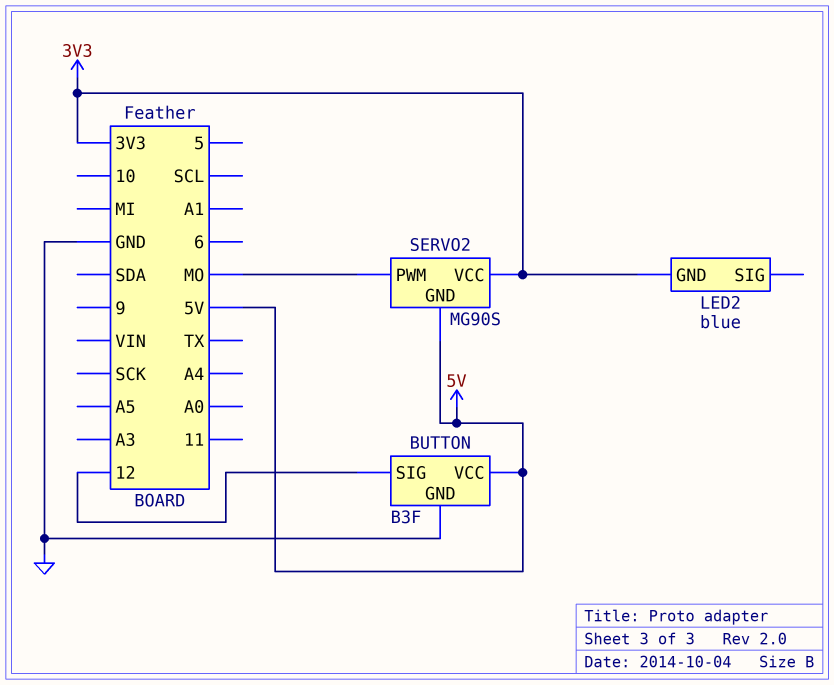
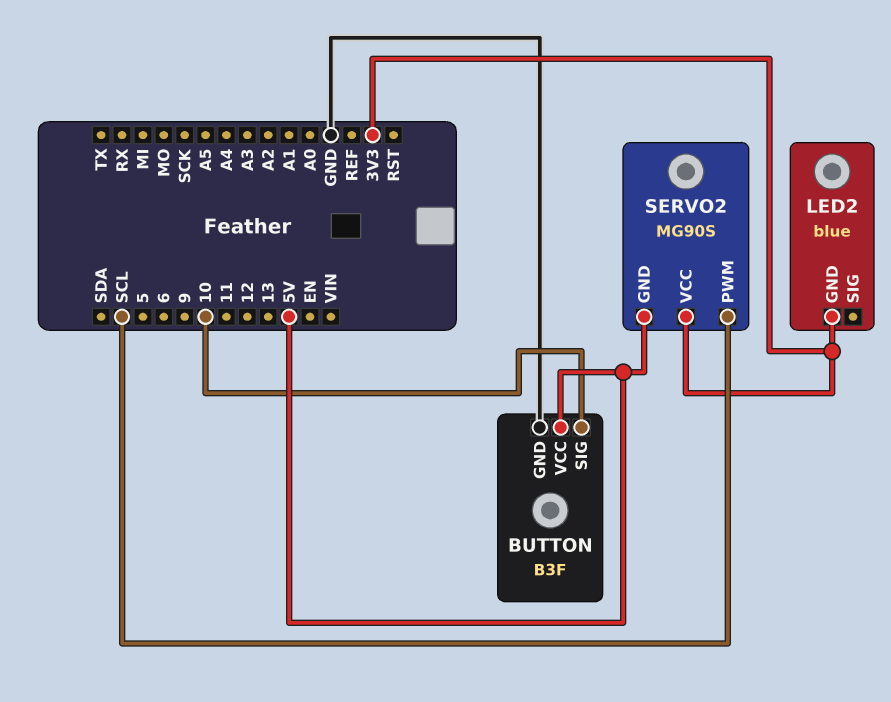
BUTTON pin SIG: 12 -> 10
SERVO2 pin PWM: MO -> SCL

